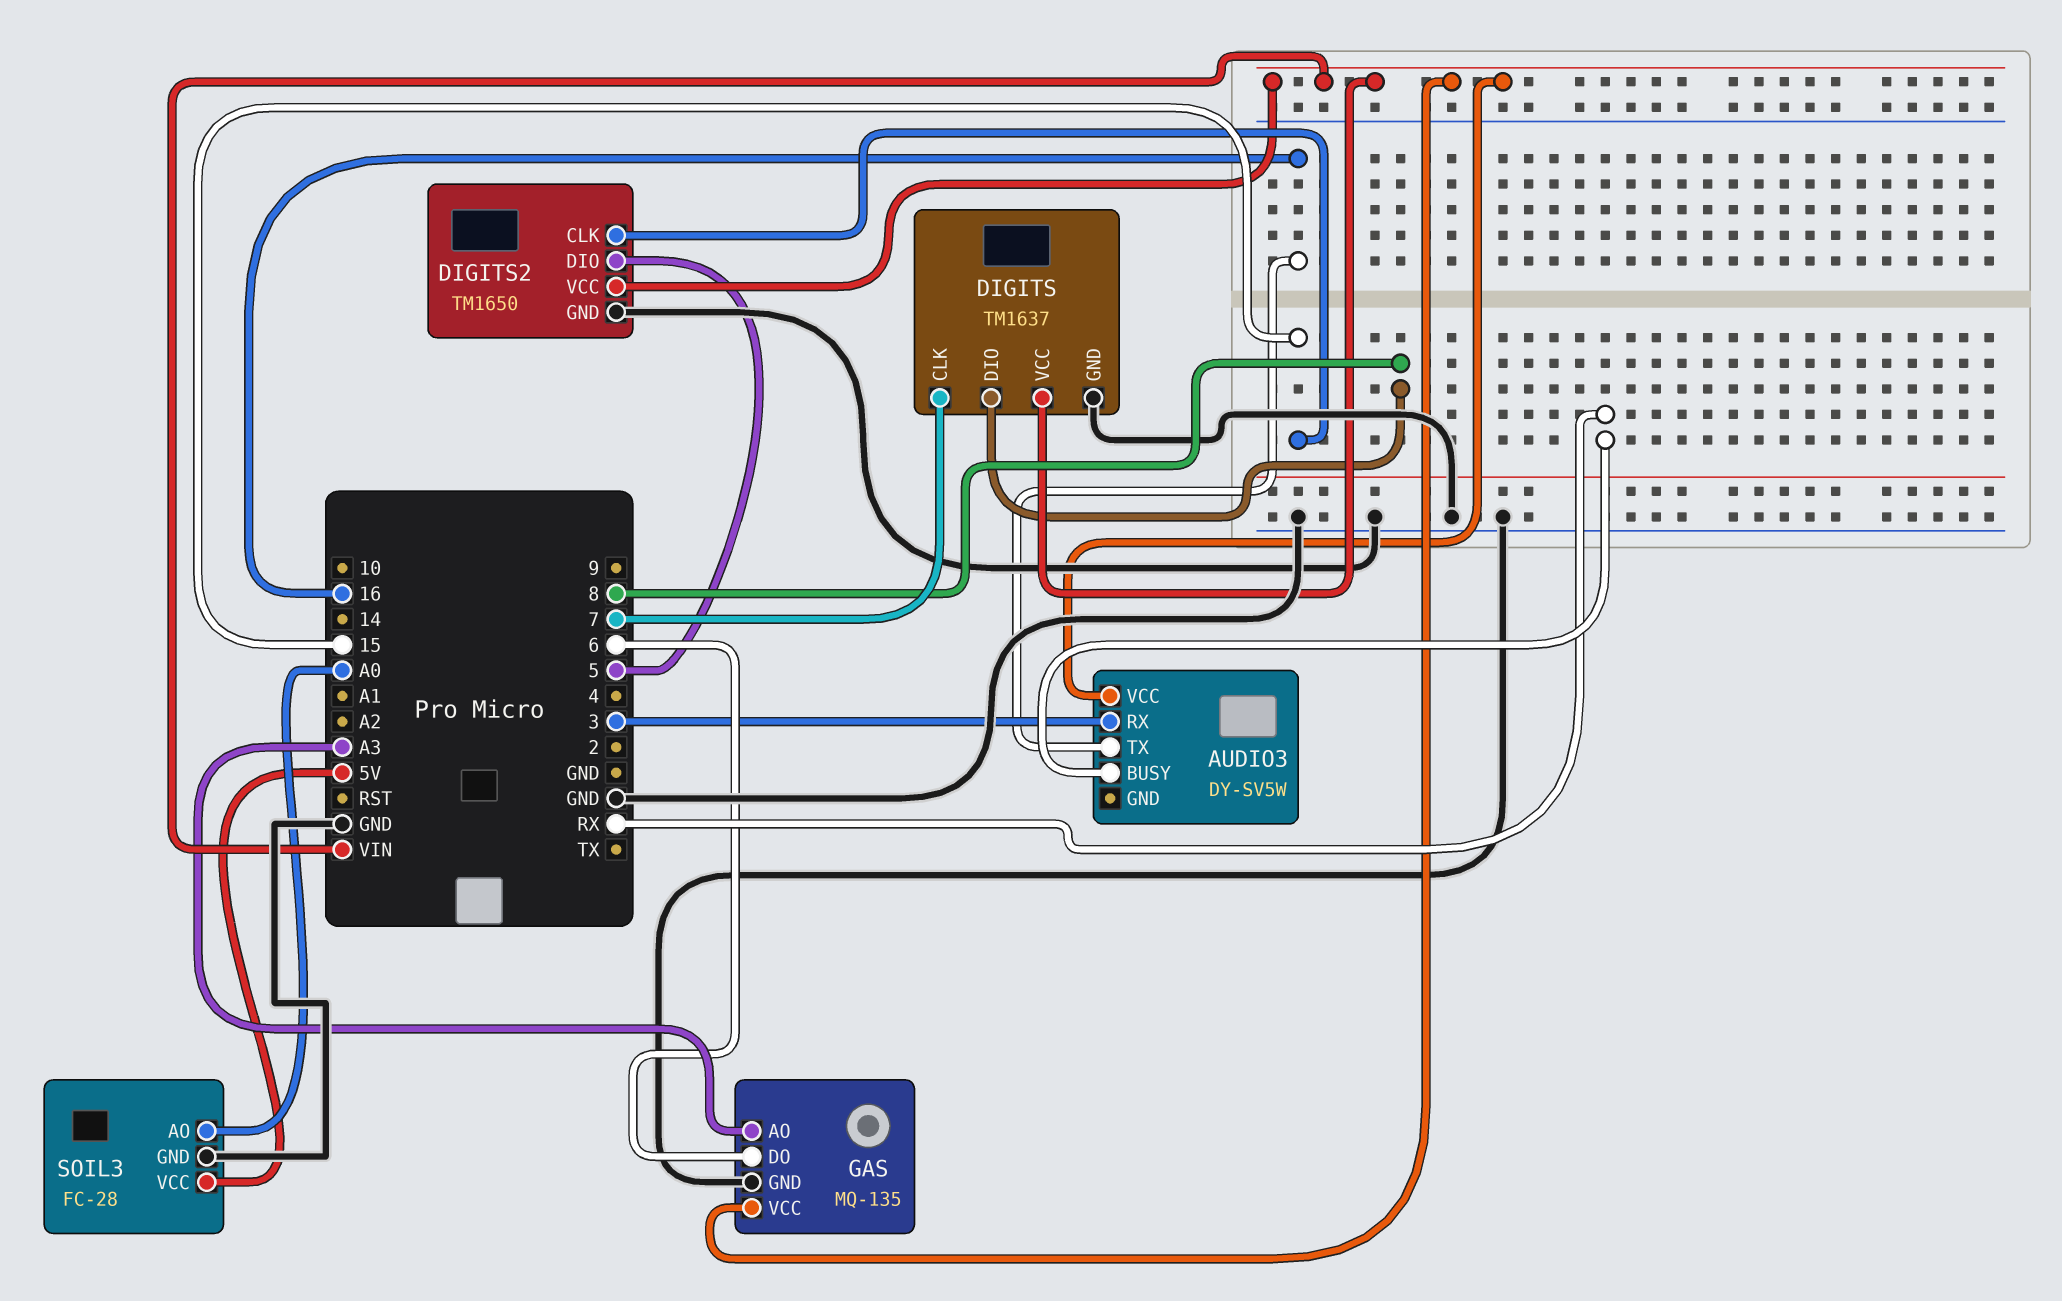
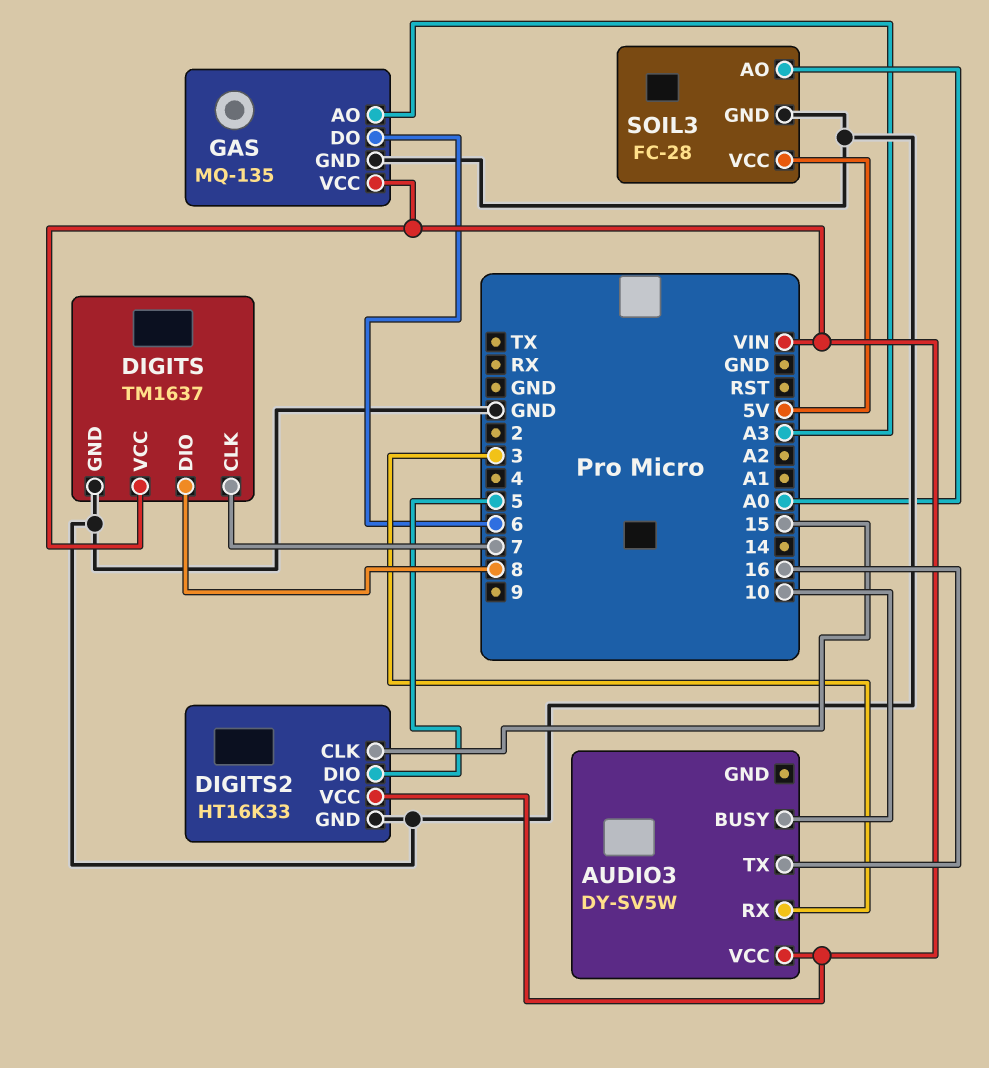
AUDIO3 pin BUSY: RX -> 10
DIGITS2: TM1650 -> HT16K33

